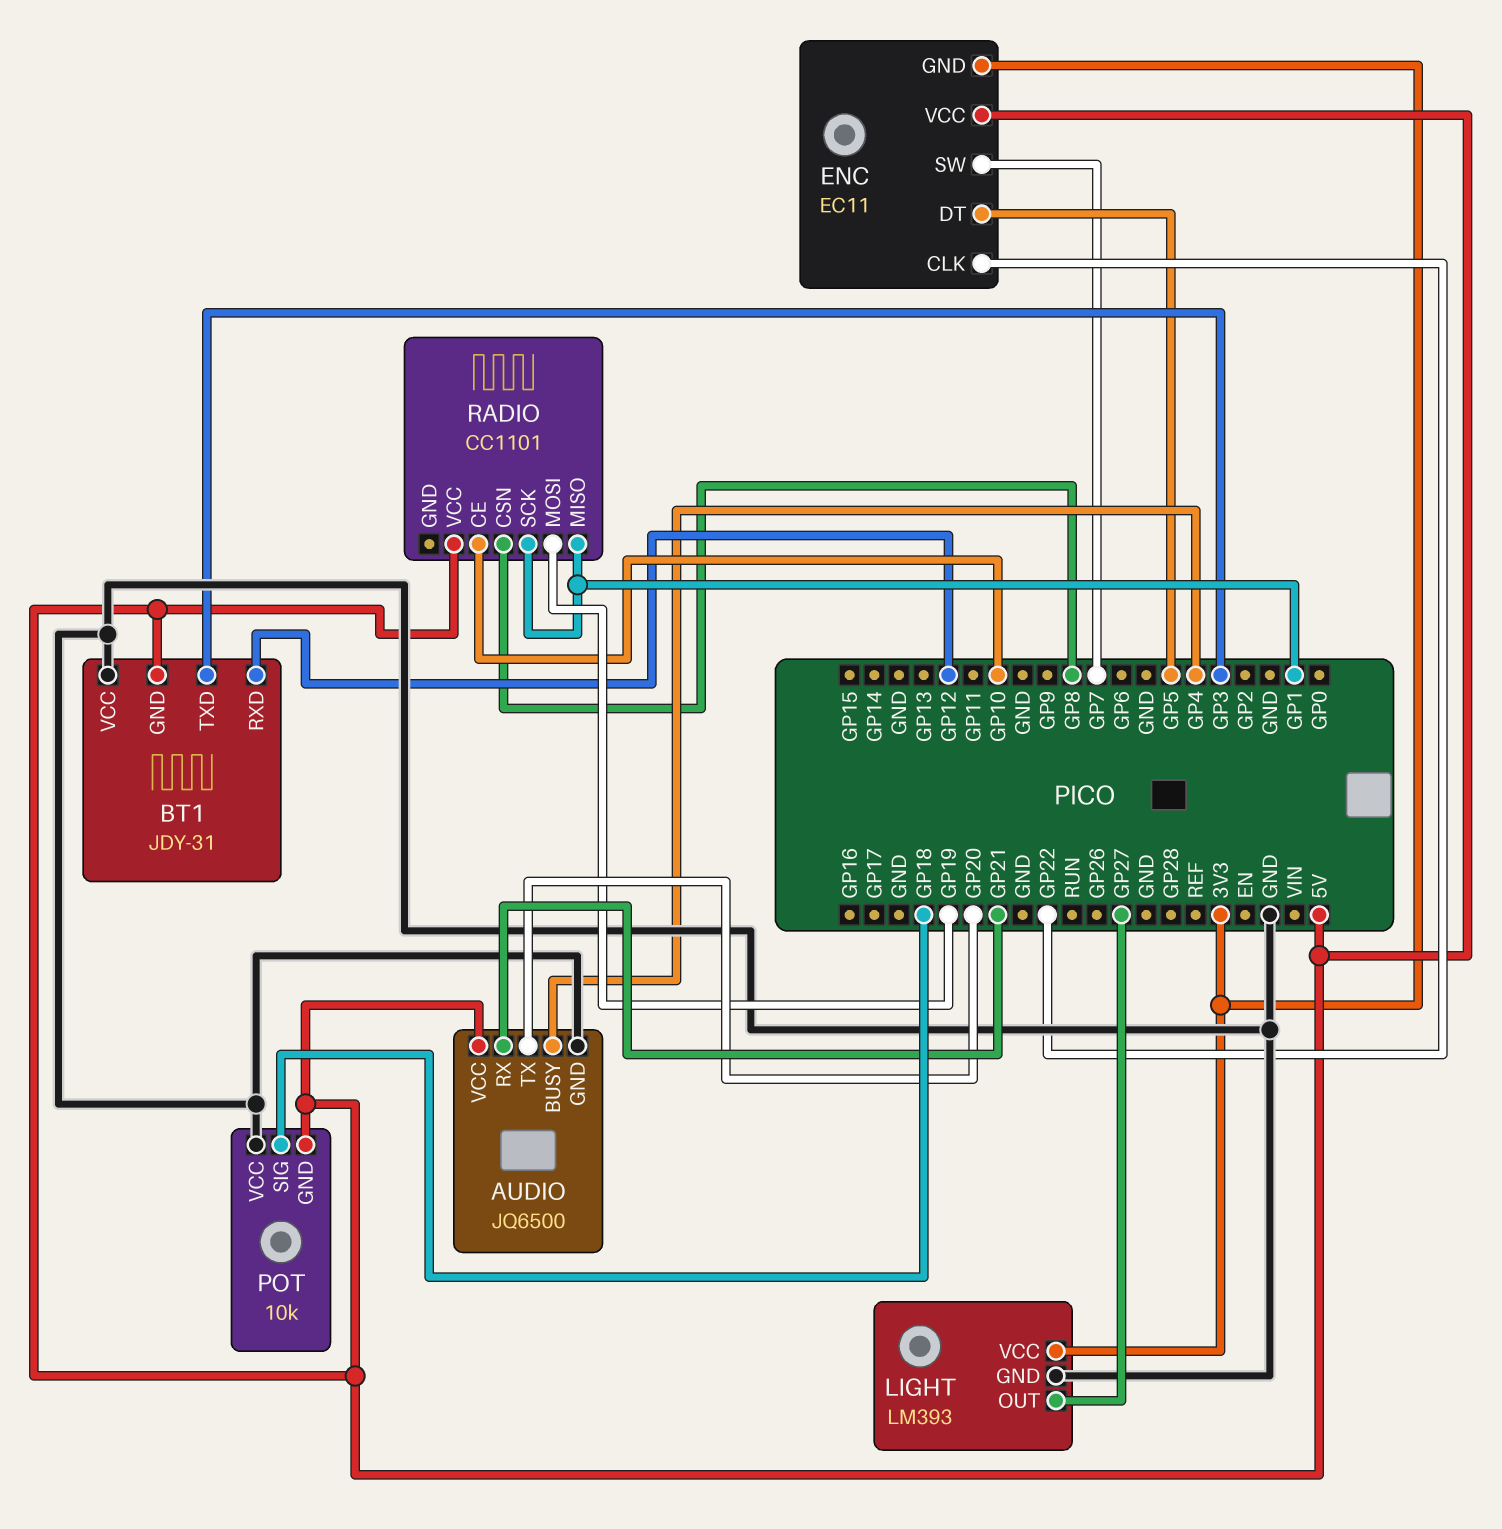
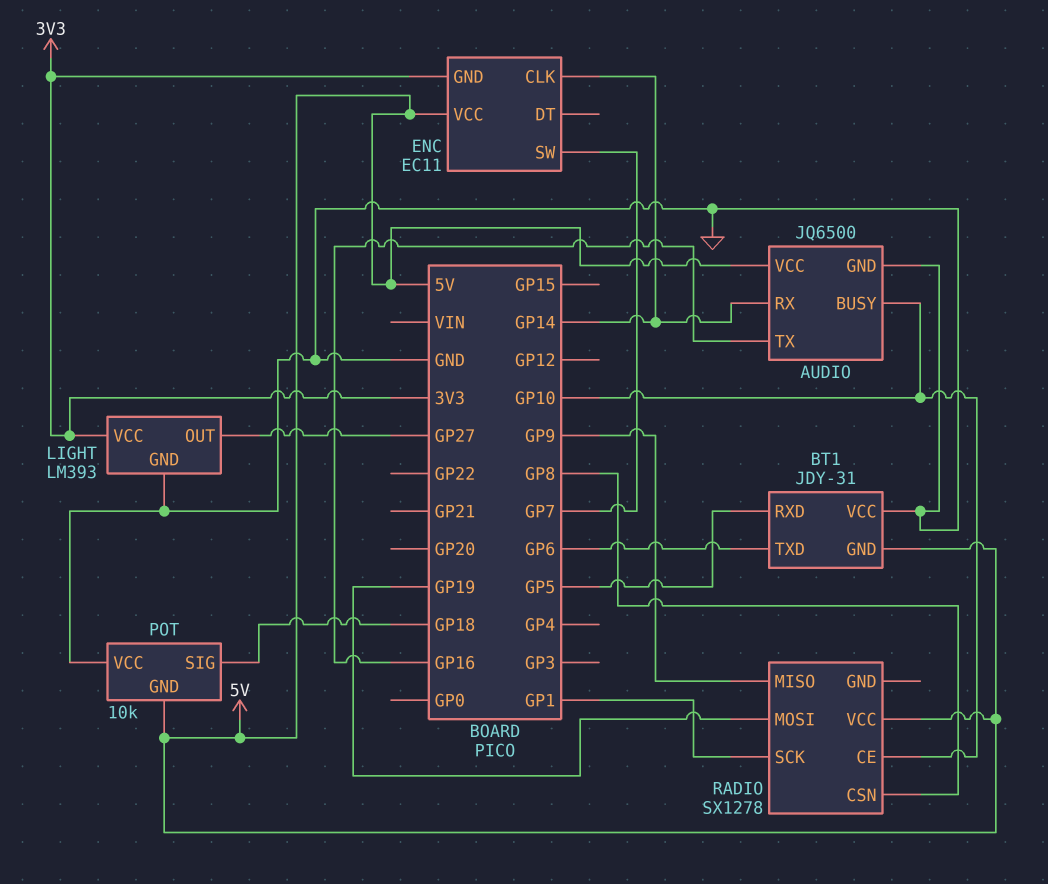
AUDIO pin BUSY: GP4 -> GP10
AUDIO pin RX: GP21 -> GP14
AUDIO pin TX: GP20 -> GP16
BT1 pin RXD: GP12 -> GP5
BT1 pin TXD: GP3 -> GP6
ENC pin CLK: GP22 -> GP14
ENC pin DT: GP5 -> none
RADIO: CC1101 -> SX1278
RADIO pin MISO: GP1 -> GP9

